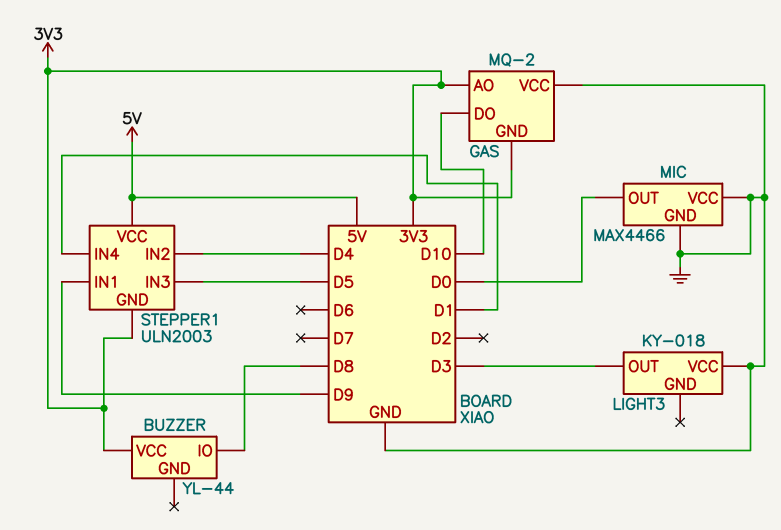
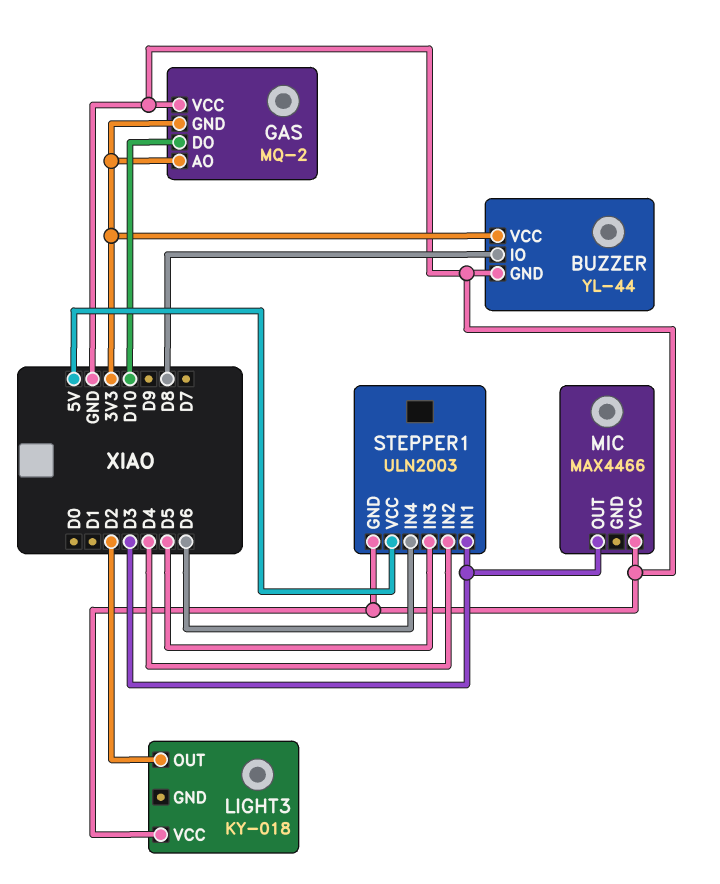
BUZZER pin GND: none -> GND
LIGHT3 pin OUT: D3 -> D2
MIC pin GND: GND -> none
MIC pin OUT: D0 -> D3
STEPPER1 pin GND: 3V3 -> GND
STEPPER1 pin IN1: D9 -> D3
STEPPER1 pin IN4: D1 -> D6

